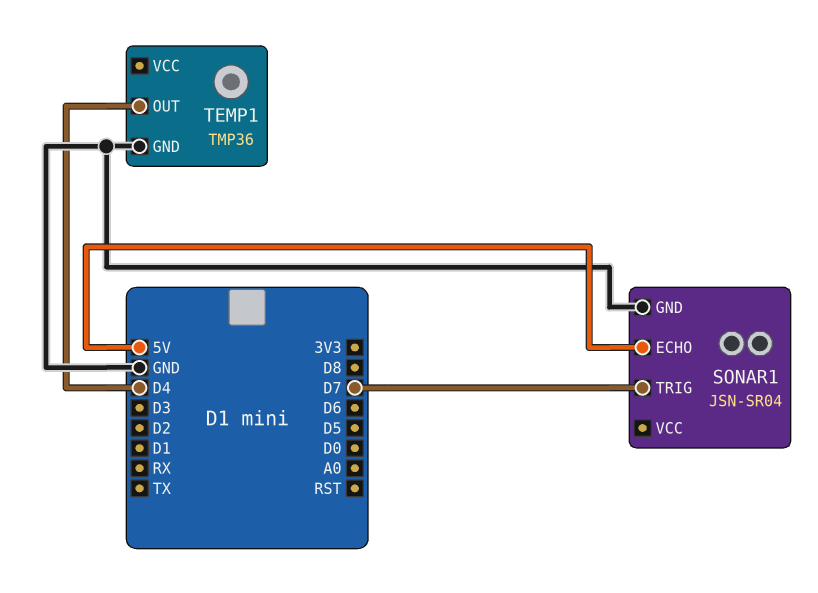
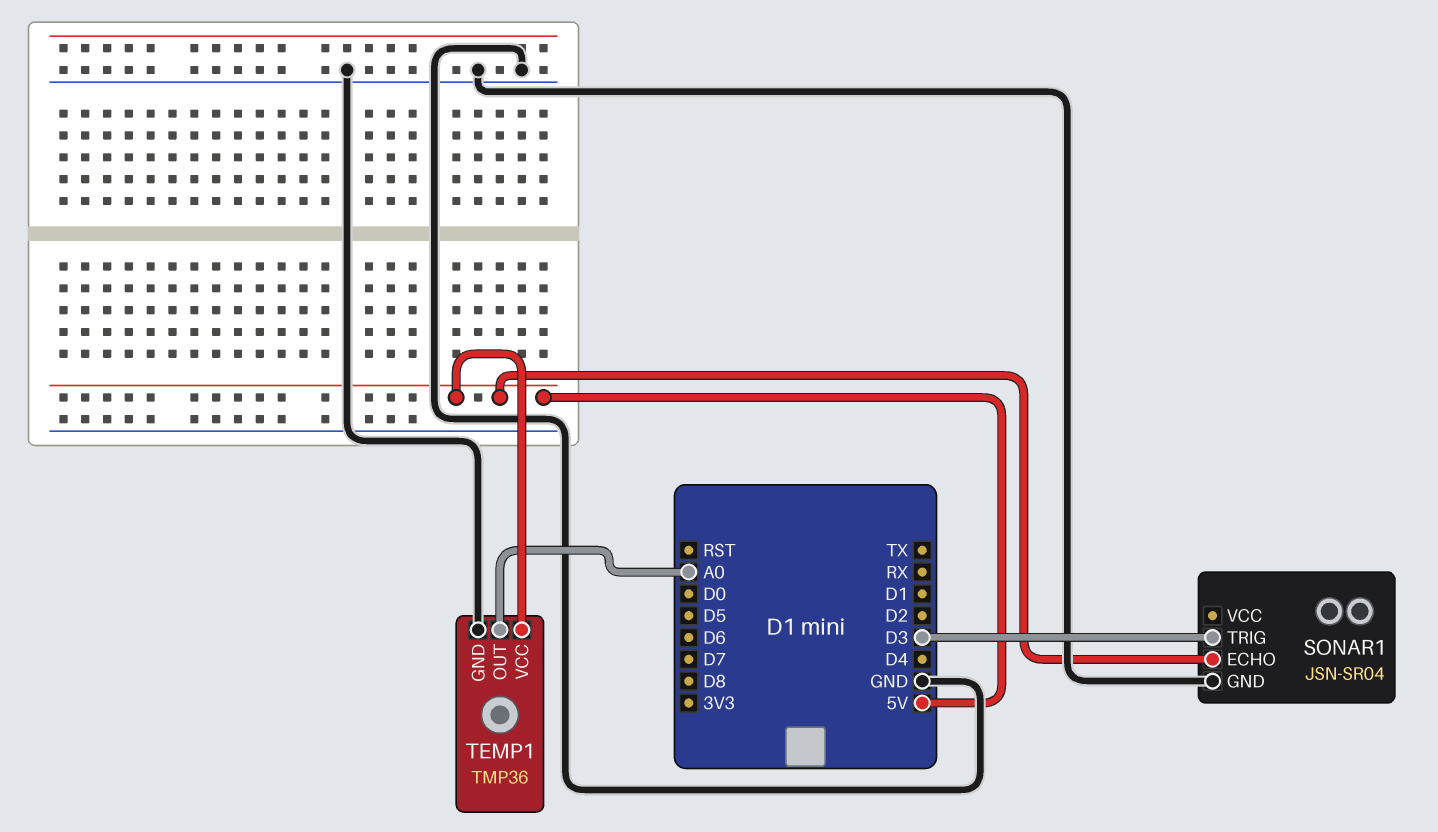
SONAR1 pin TRIG: D7 -> D3
TEMP1 pin OUT: D4 -> A0
TEMP1 pin VCC: none -> 5V

